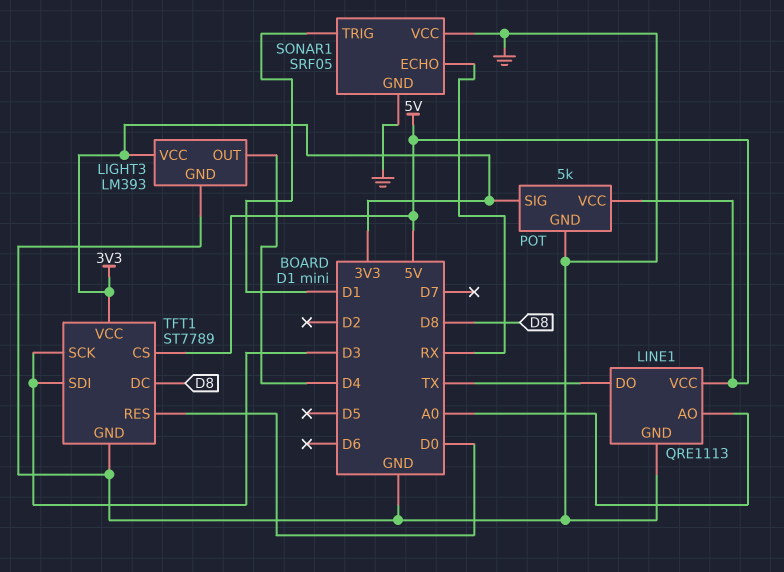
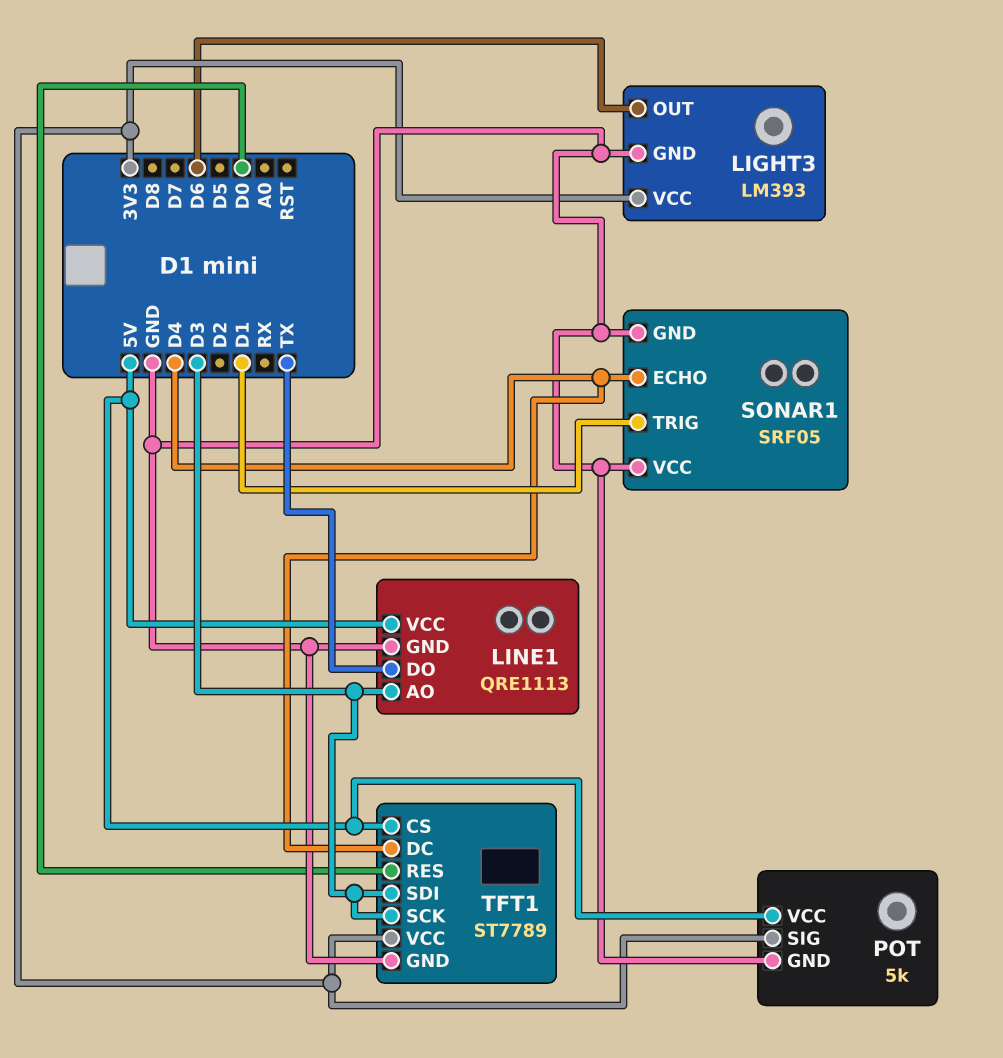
LIGHT3 pin OUT: D4 -> D6
LINE1 pin AO: A0 -> D3
SONAR1 pin ECHO: RX -> D4
TFT1 pin DC: D8 -> D4

